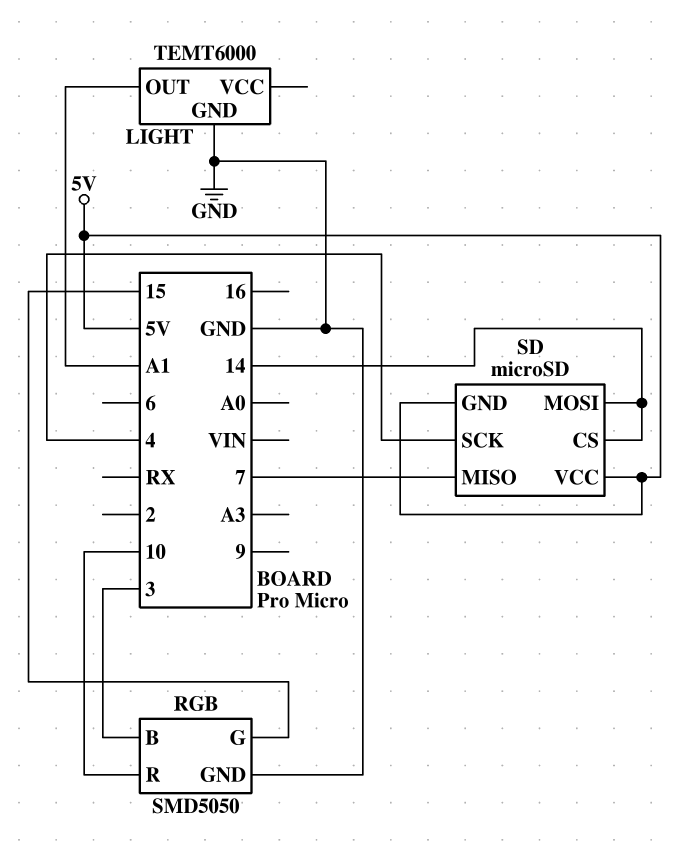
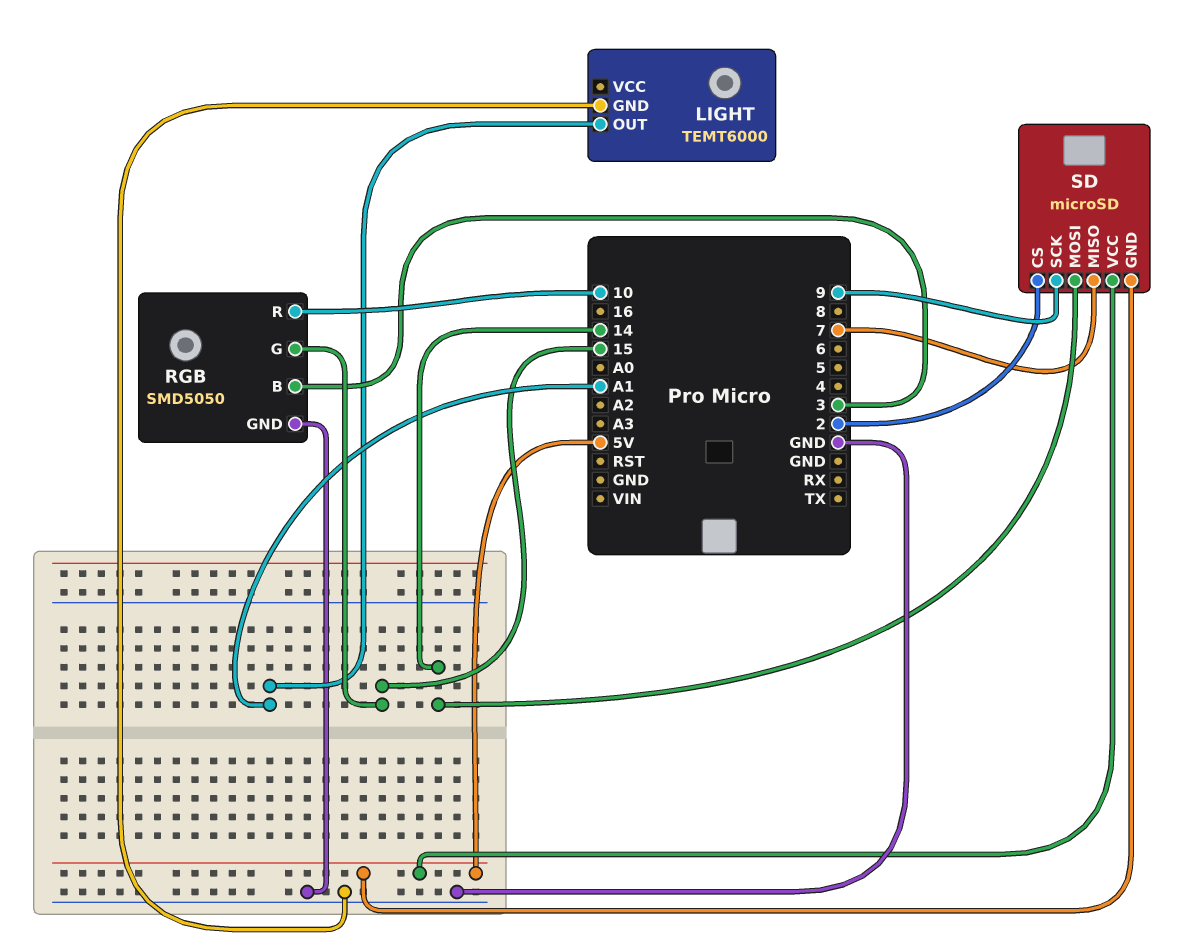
SD pin CS: 14 -> 2
SD pin SCK: 4 -> 9

